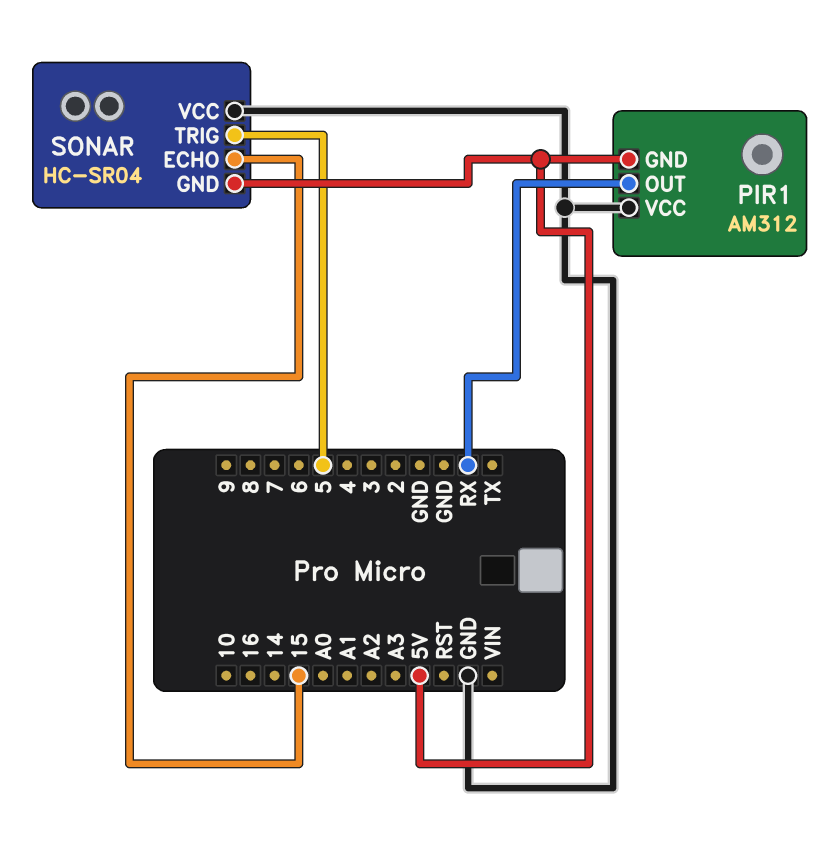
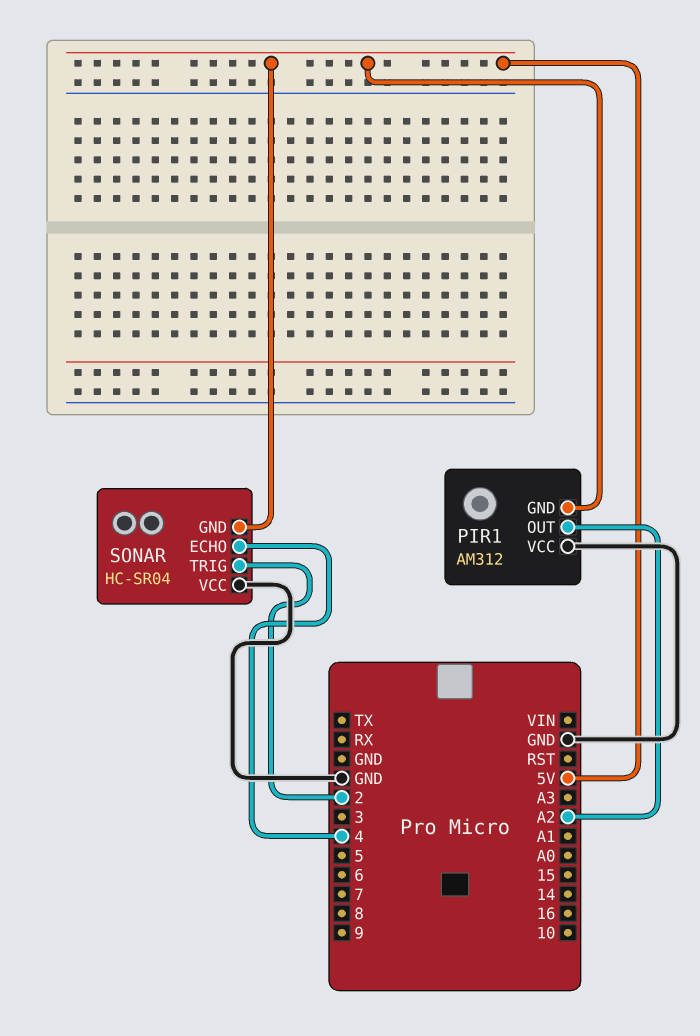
PIR1 pin OUT: RX -> A2
SONAR pin ECHO: 15 -> 4
SONAR pin TRIG: 5 -> 2

